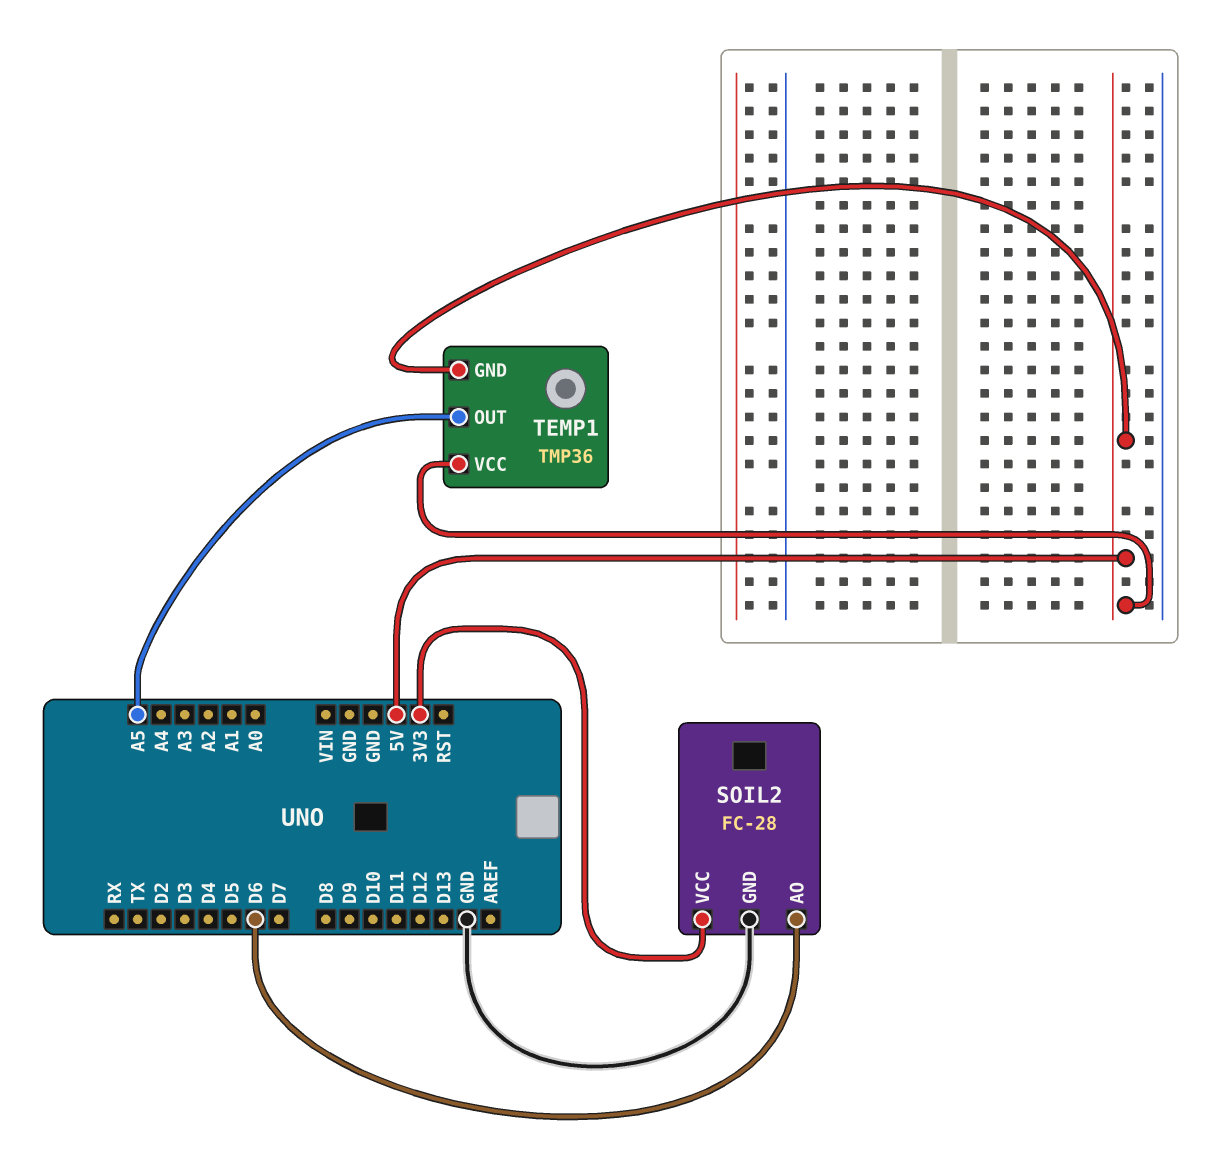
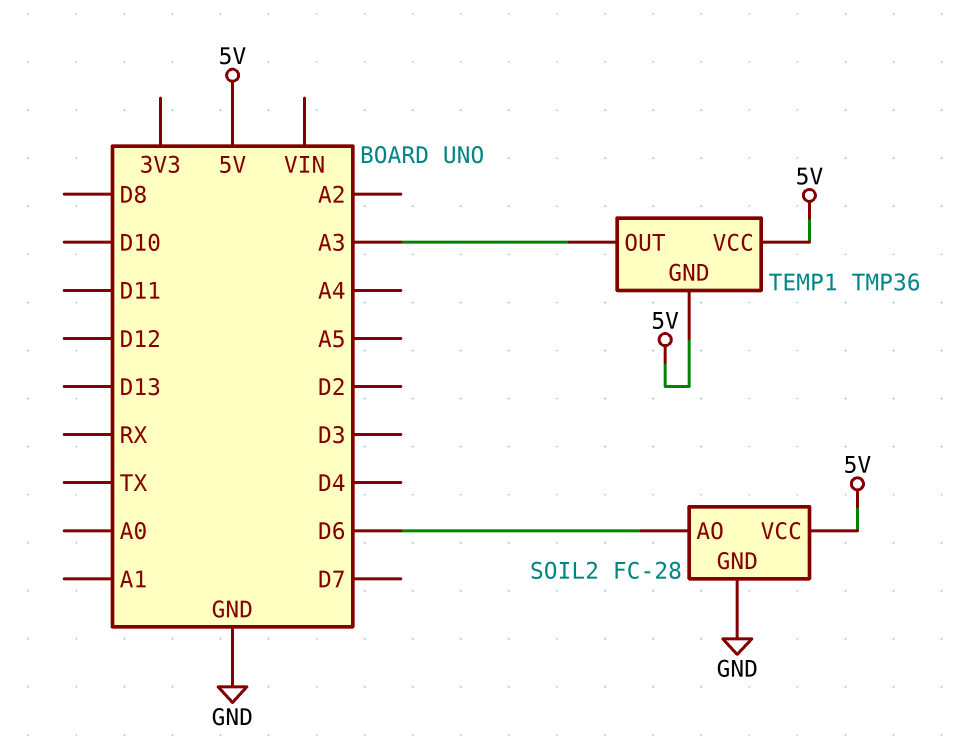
SOIL2 pin VCC: 3V3 -> 5V
TEMP1 pin OUT: A5 -> A3

